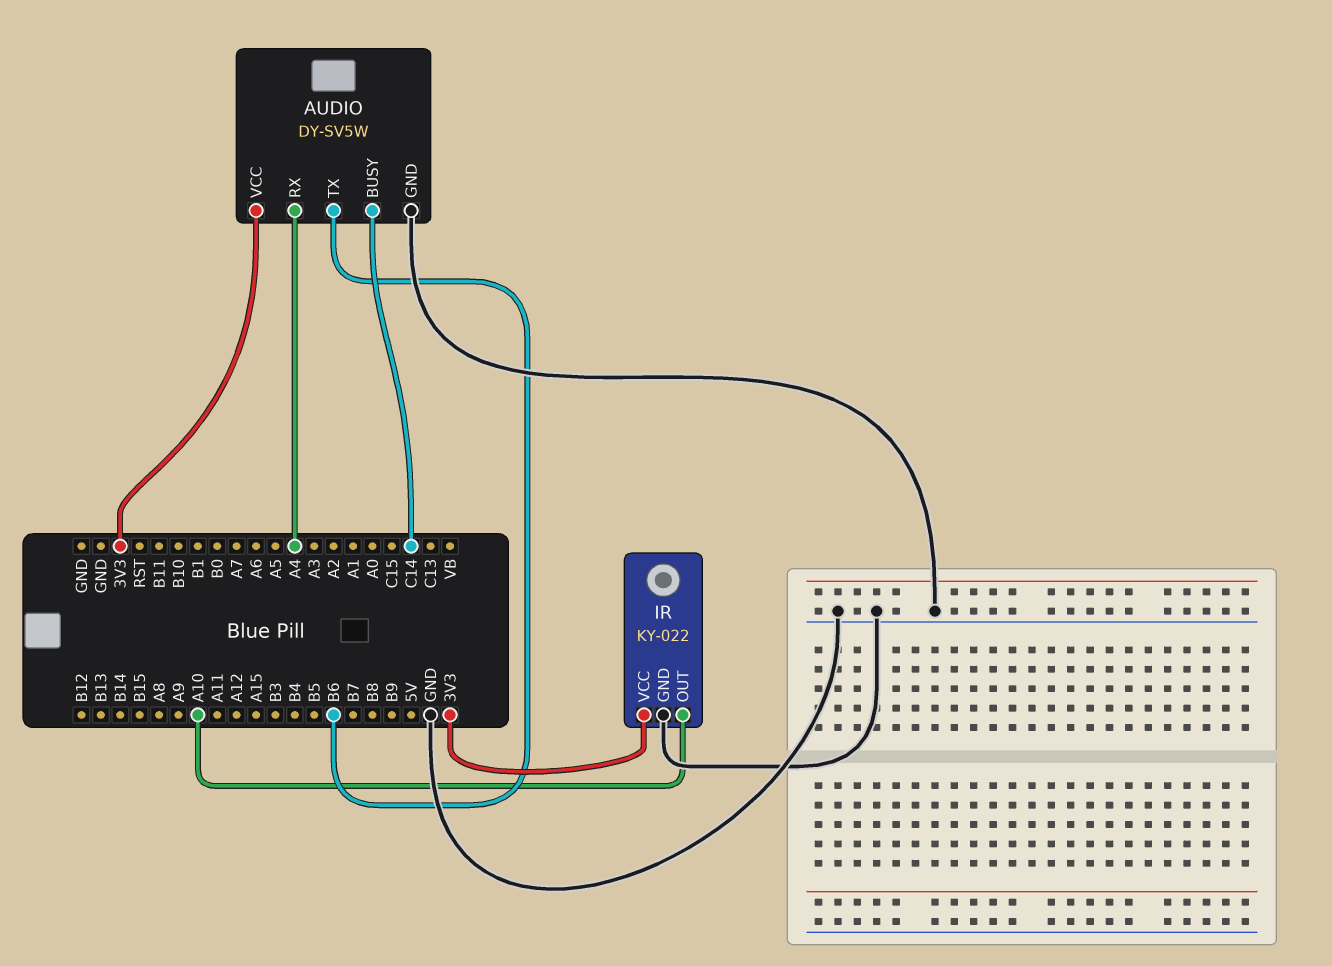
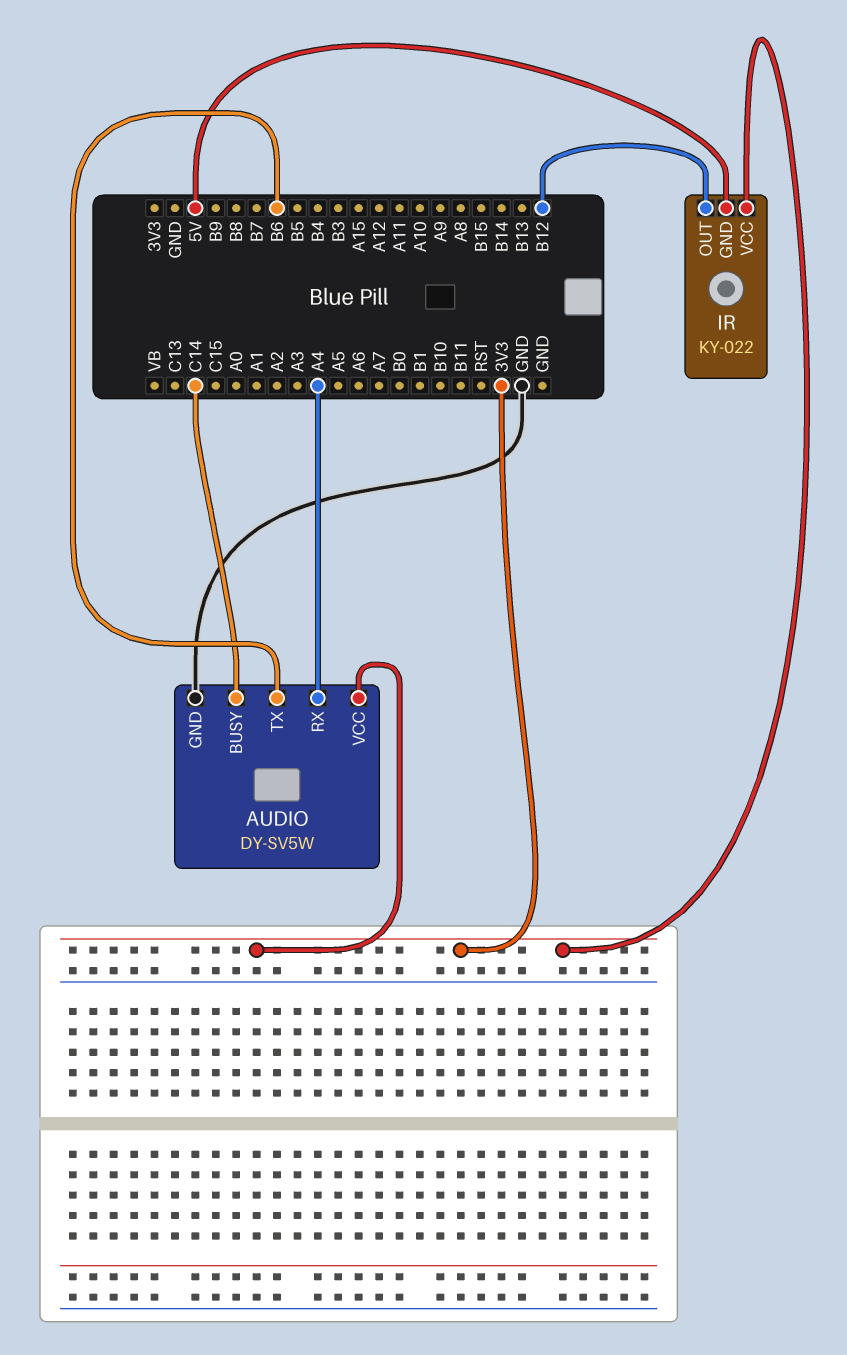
IR pin GND: GND -> 5V
IR pin OUT: A10 -> B12

